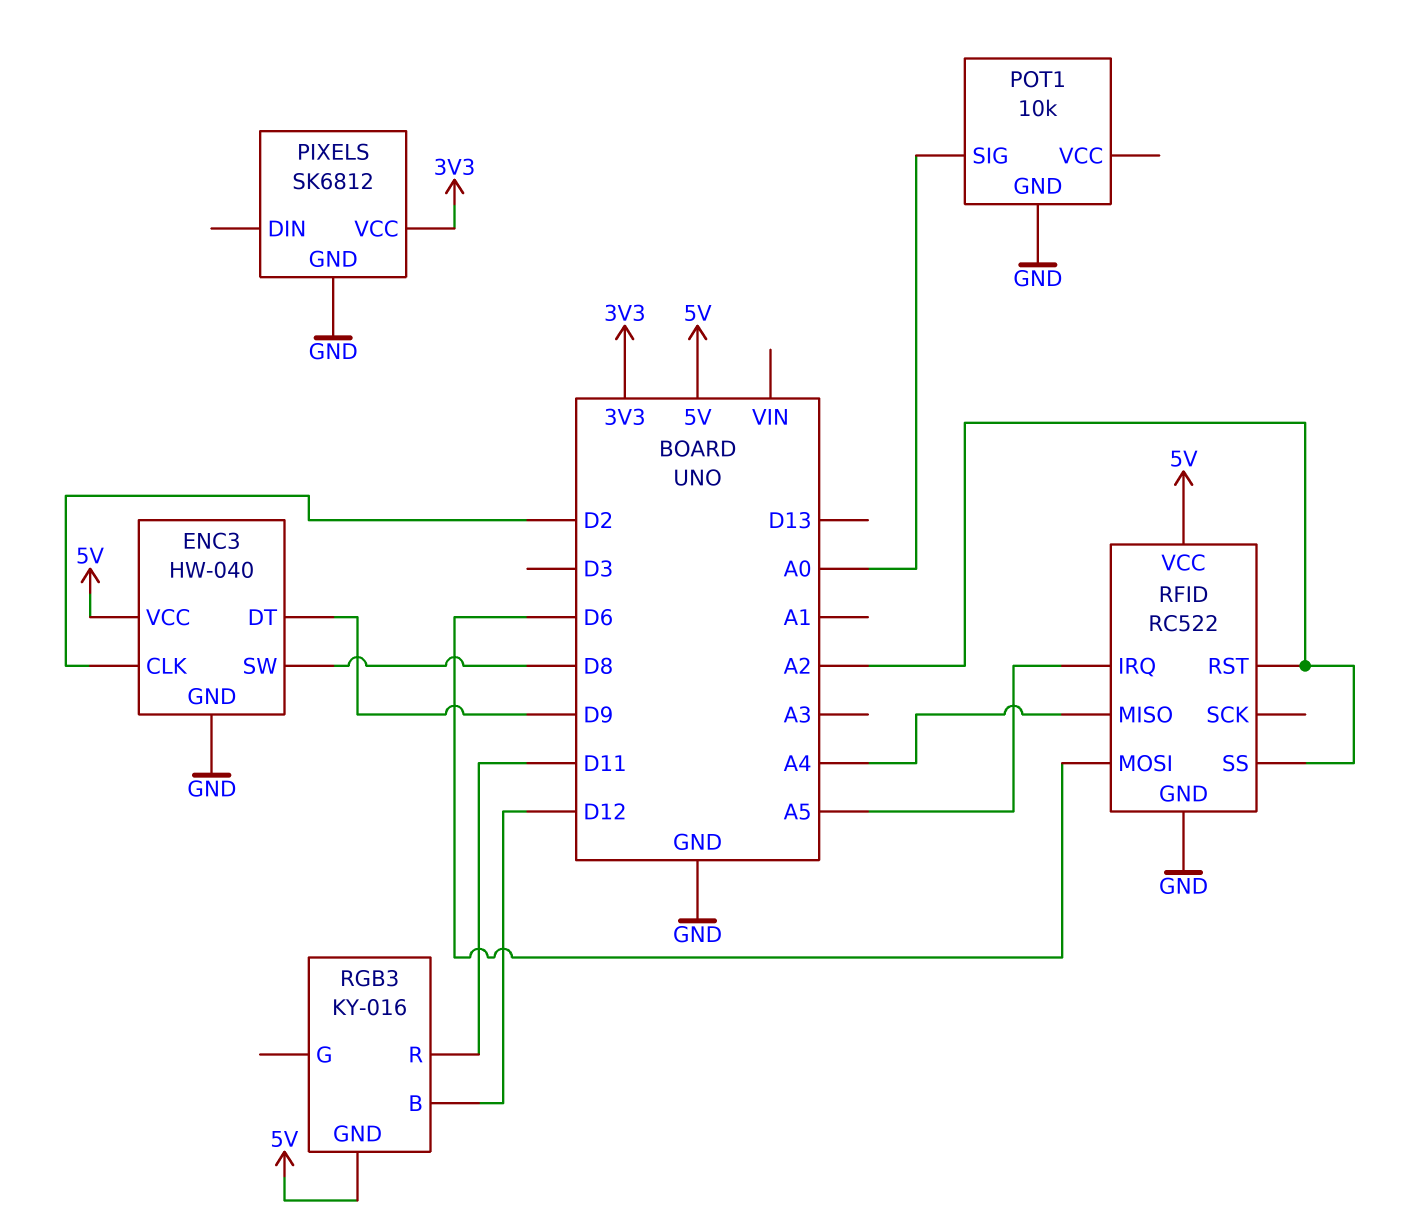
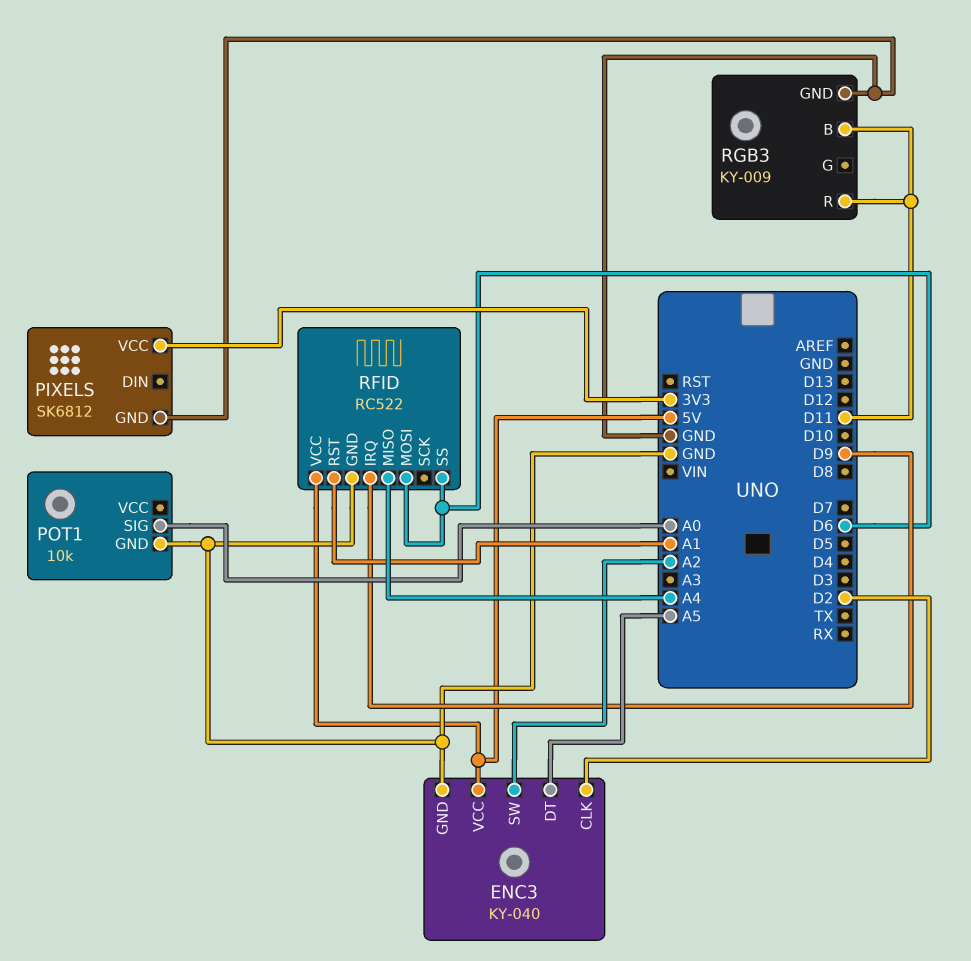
ENC3: HW-040 -> KY-040
ENC3 pin DT: D9 -> A5
ENC3 pin SW: D8 -> A2
RFID pin IRQ: A5 -> D9
RFID pin RST: A2 -> A1
RFID pin SS: A2 -> D6
RGB3: KY-016 -> KY-009
RGB3 pin B: D12 -> D11
RGB3 pin GND: 5V -> GND

